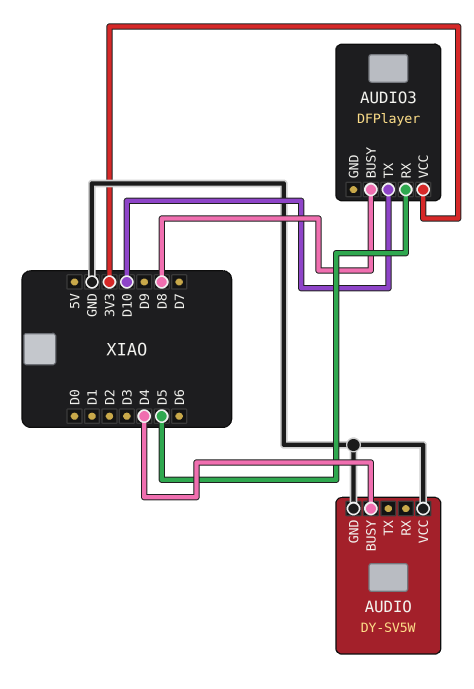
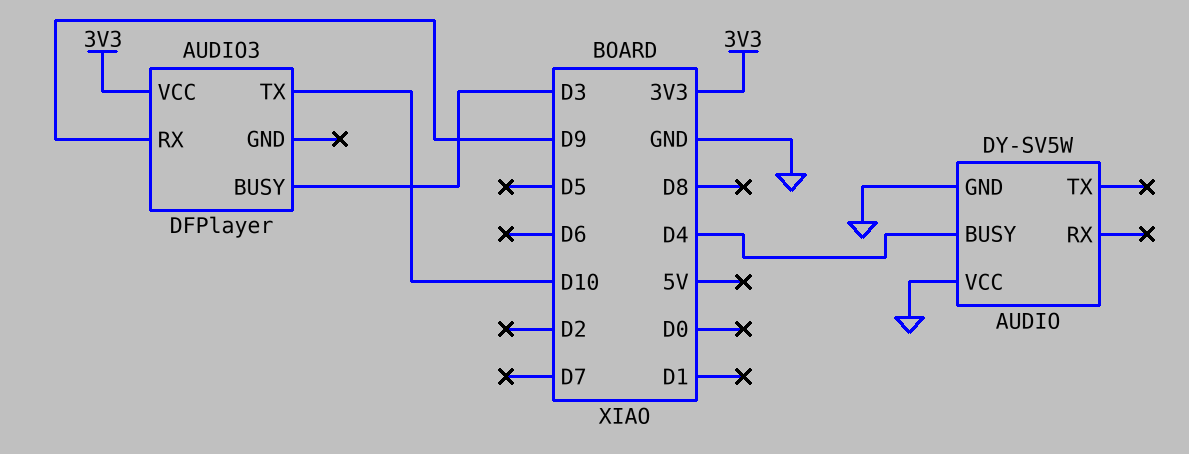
AUDIO3 pin BUSY: D8 -> D3
AUDIO3 pin RX: D5 -> D9

